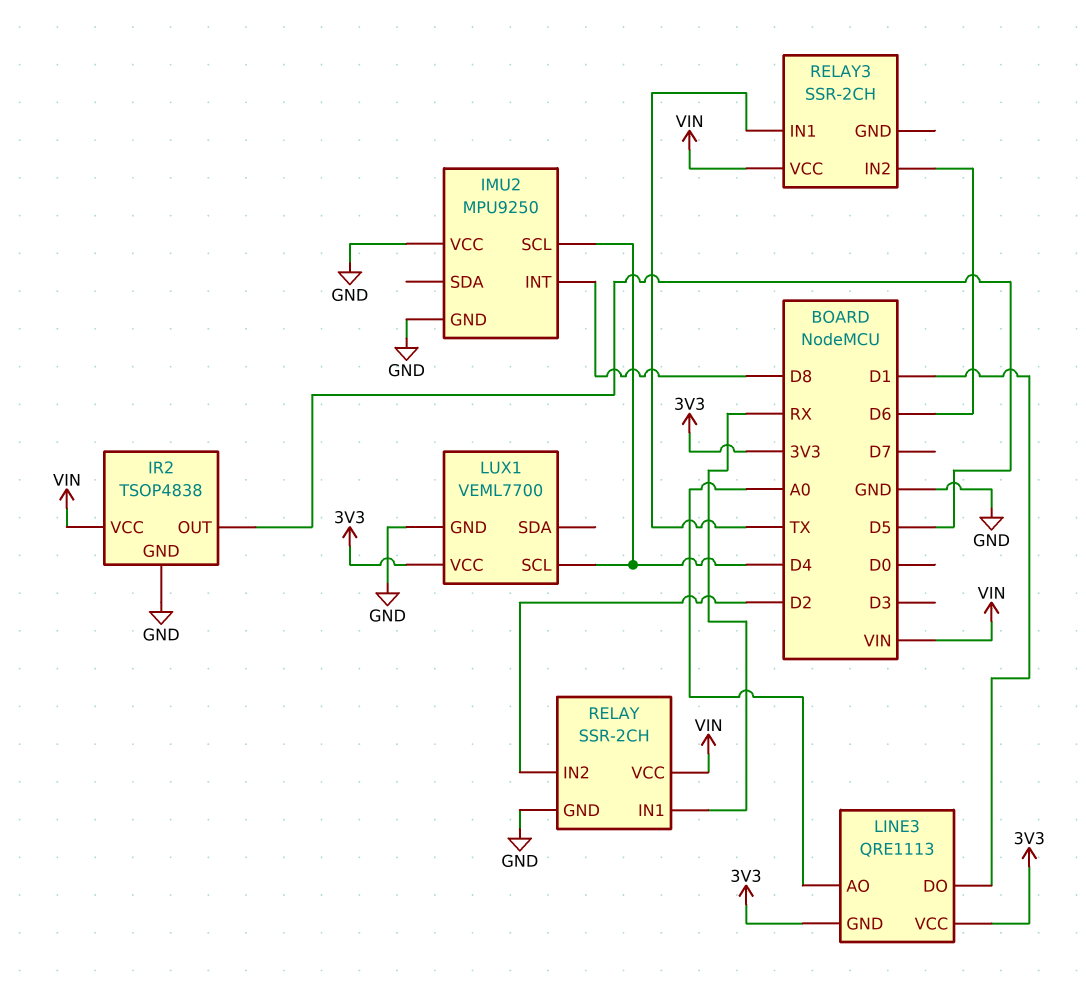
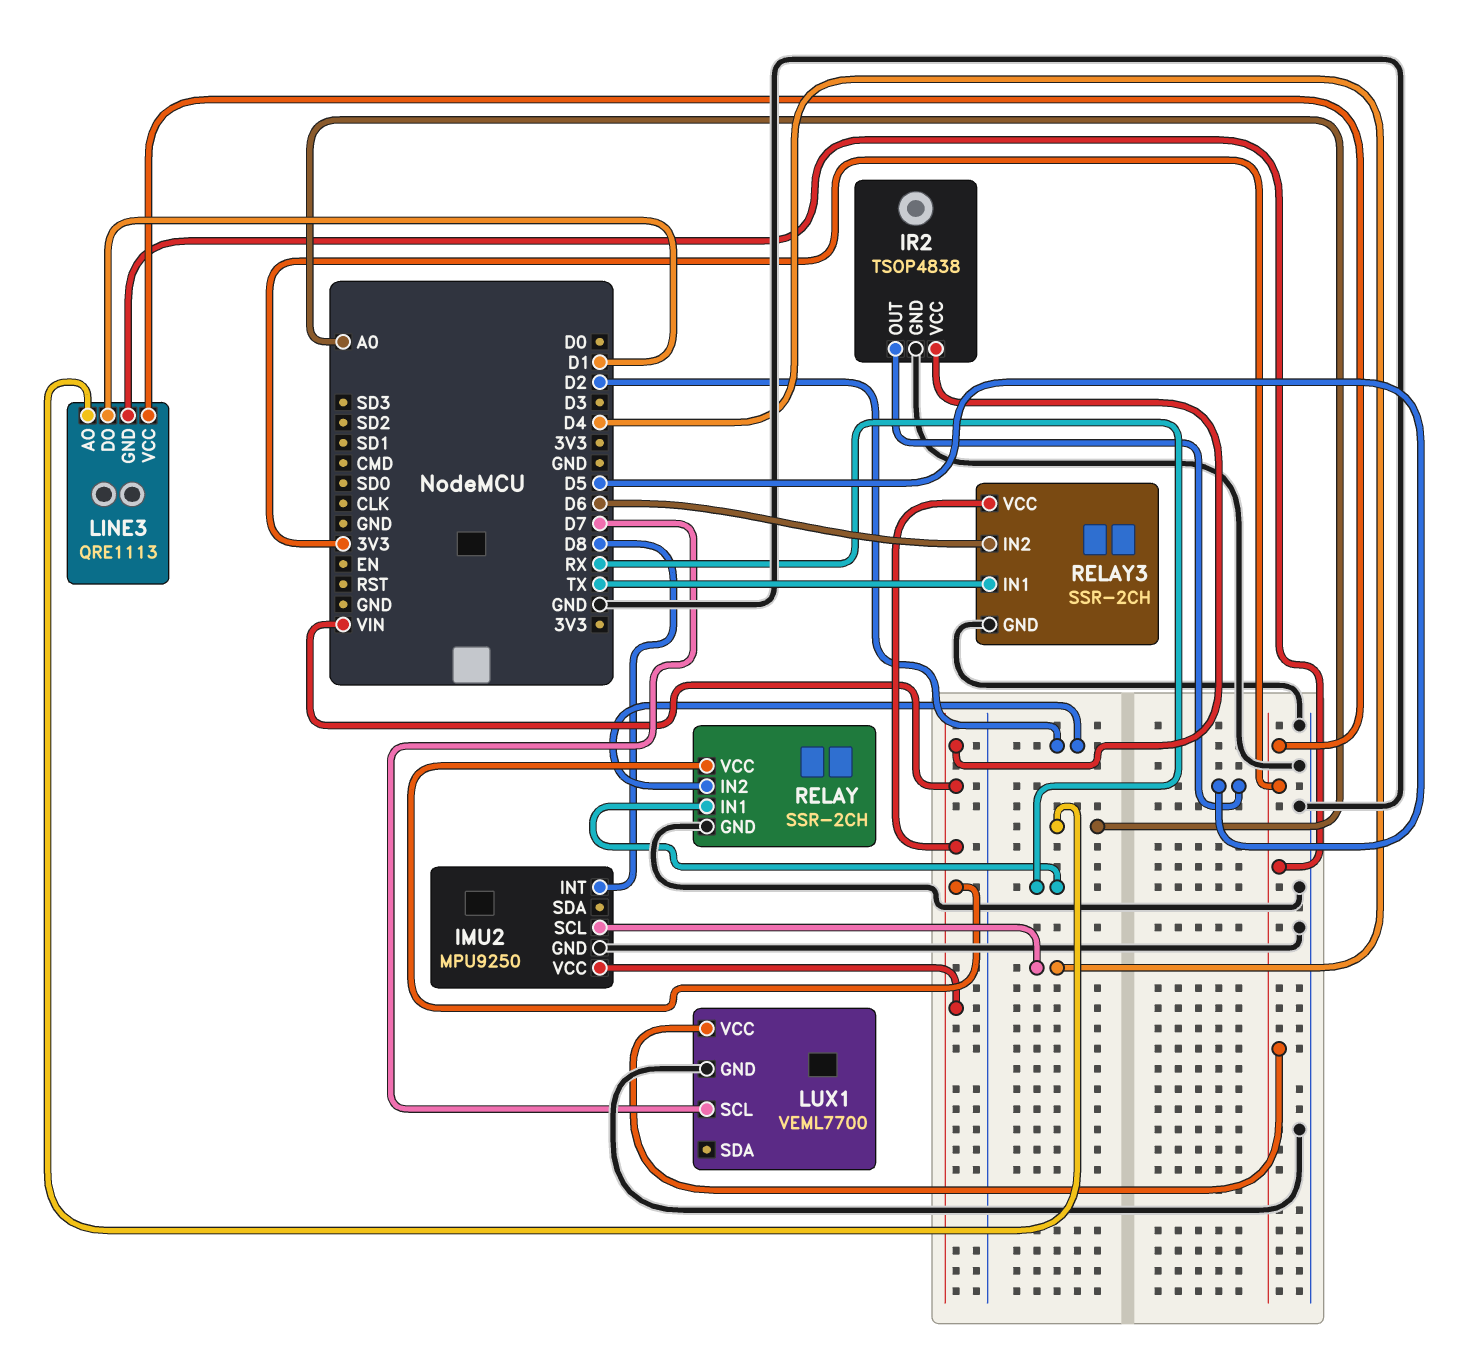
IMU2 pin VCC: GND -> VIN
LUX1 pin SCL: D4 -> D7
RELAY3 pin GND: none -> GND

